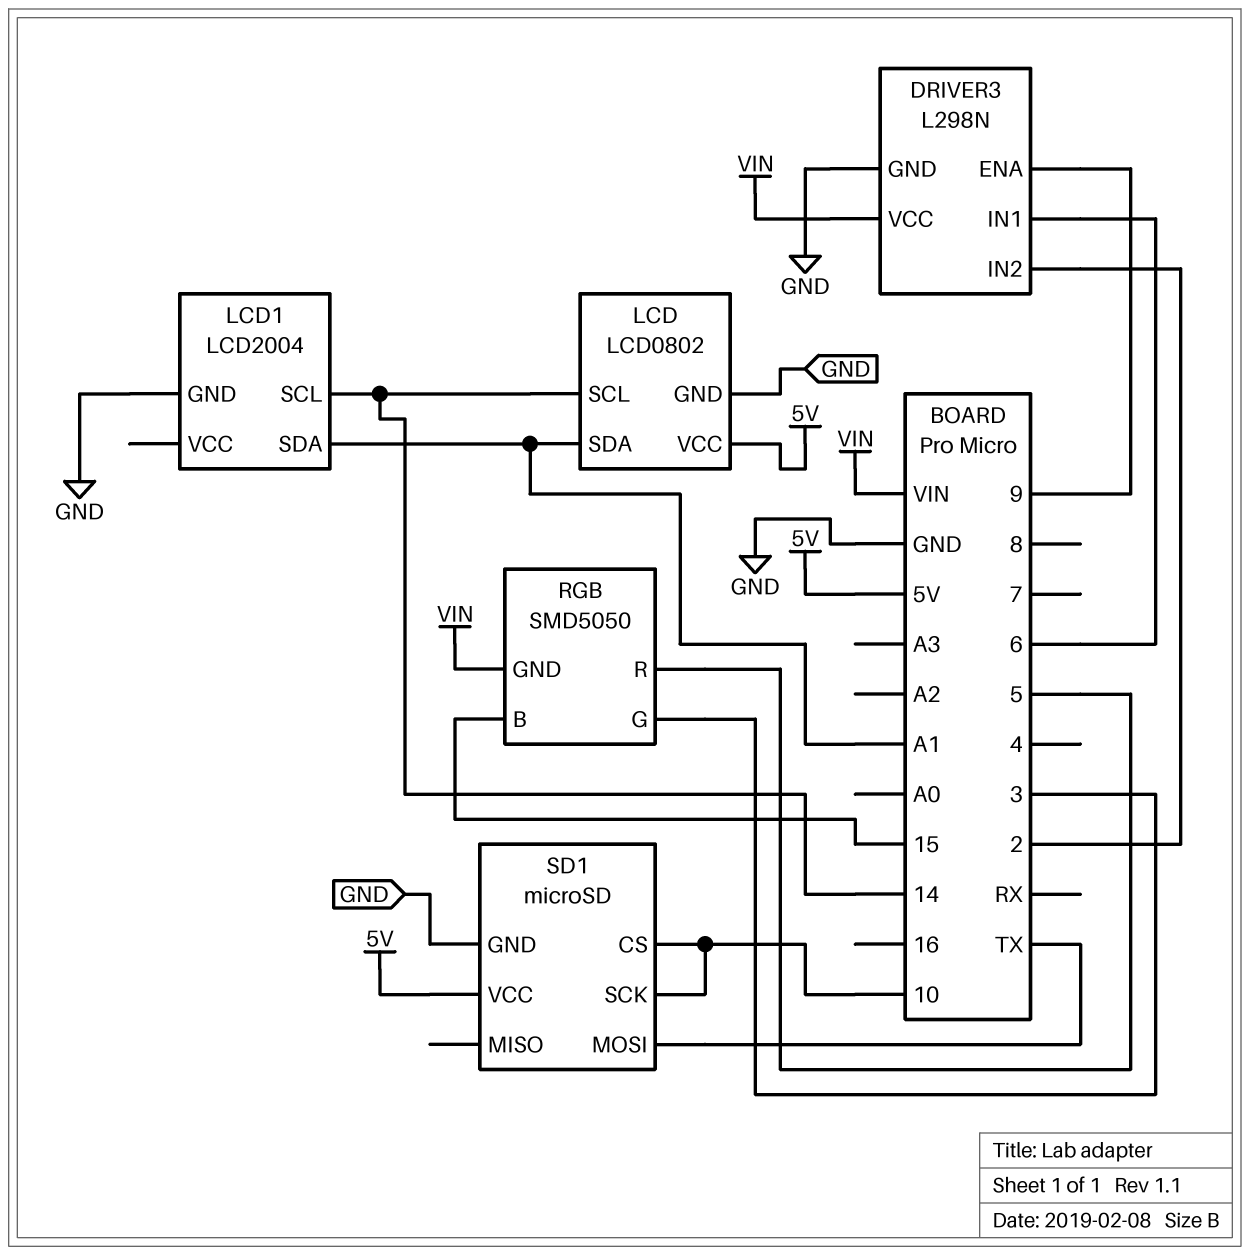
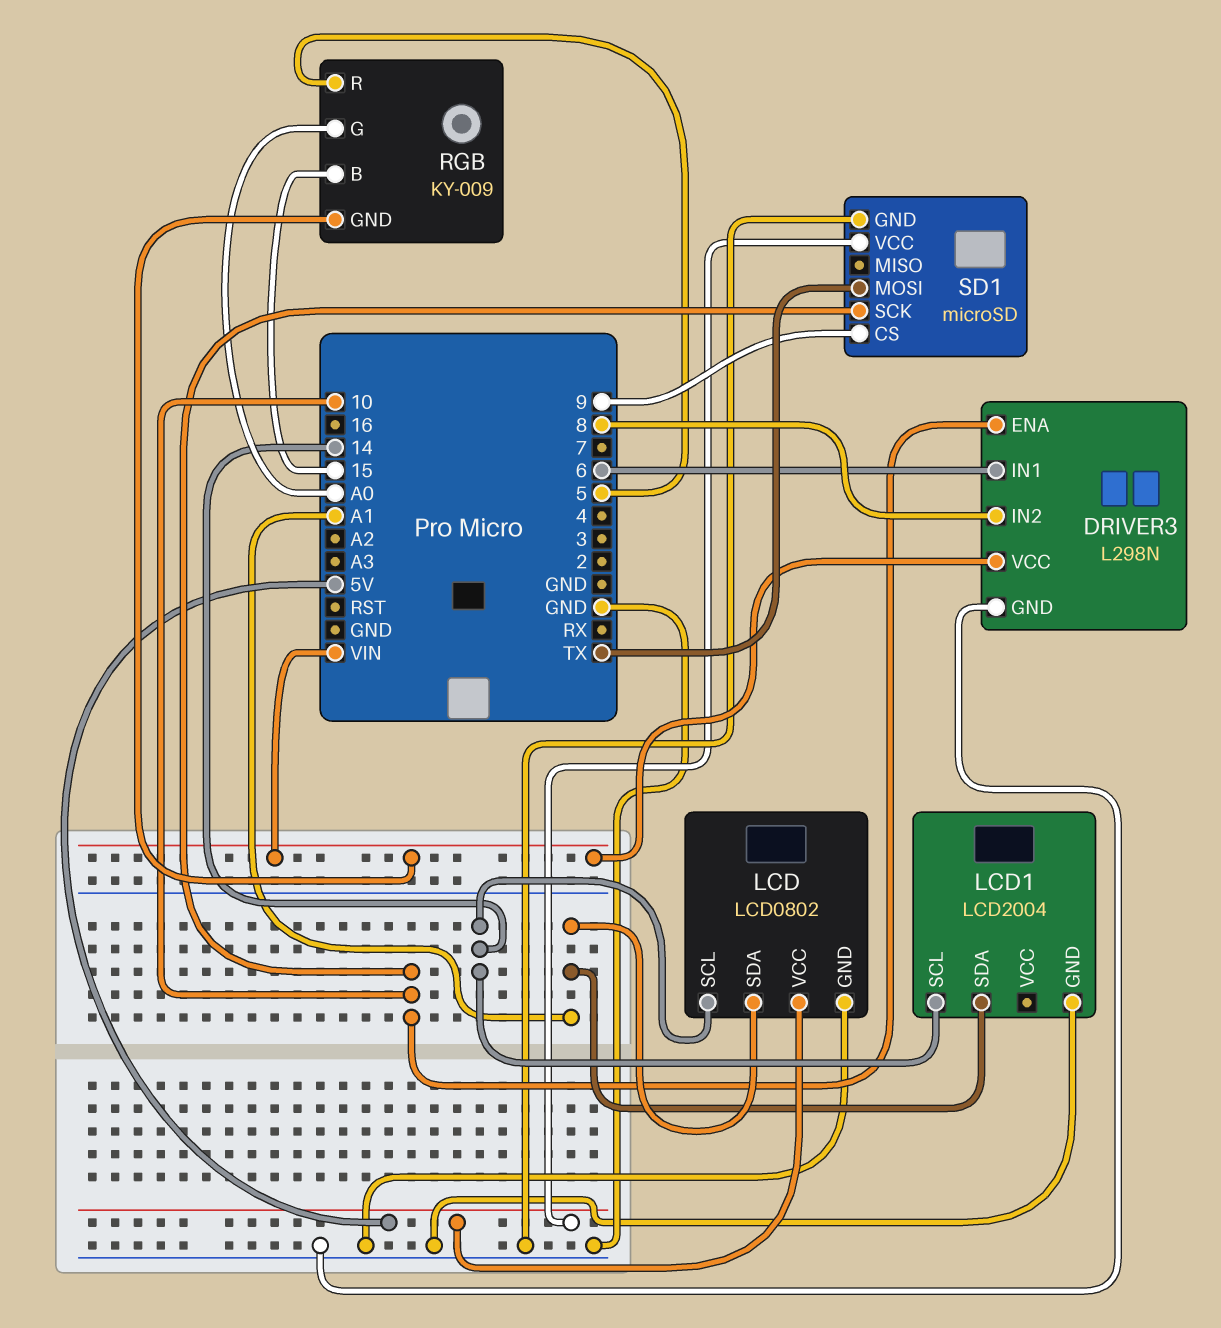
DRIVER3 pin ENA: 9 -> 10
DRIVER3 pin IN2: 2 -> 8
RGB: SMD5050 -> KY-009
RGB pin G: 3 -> A0
SD1 pin CS: 10 -> 9

